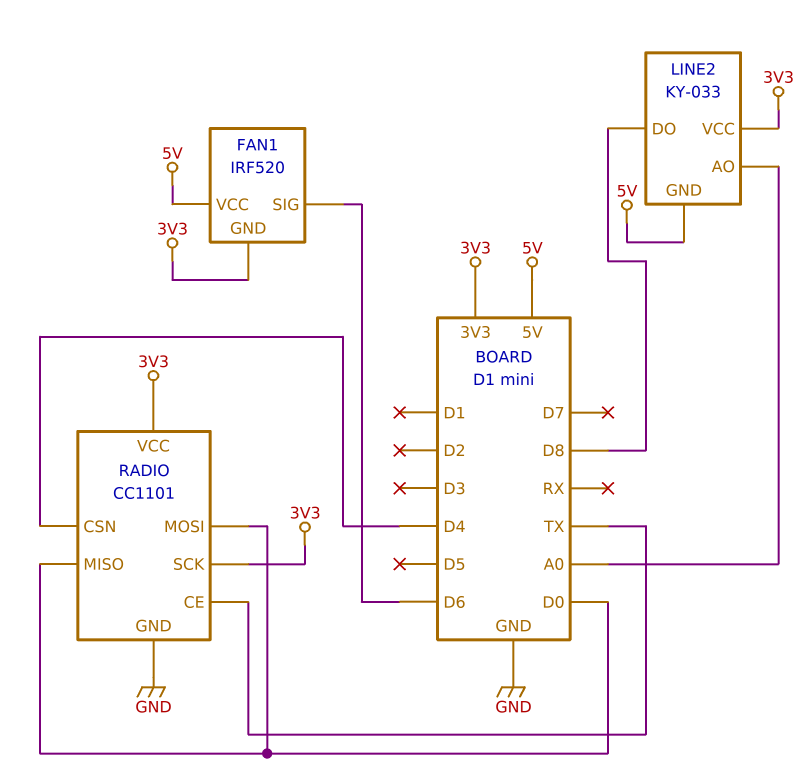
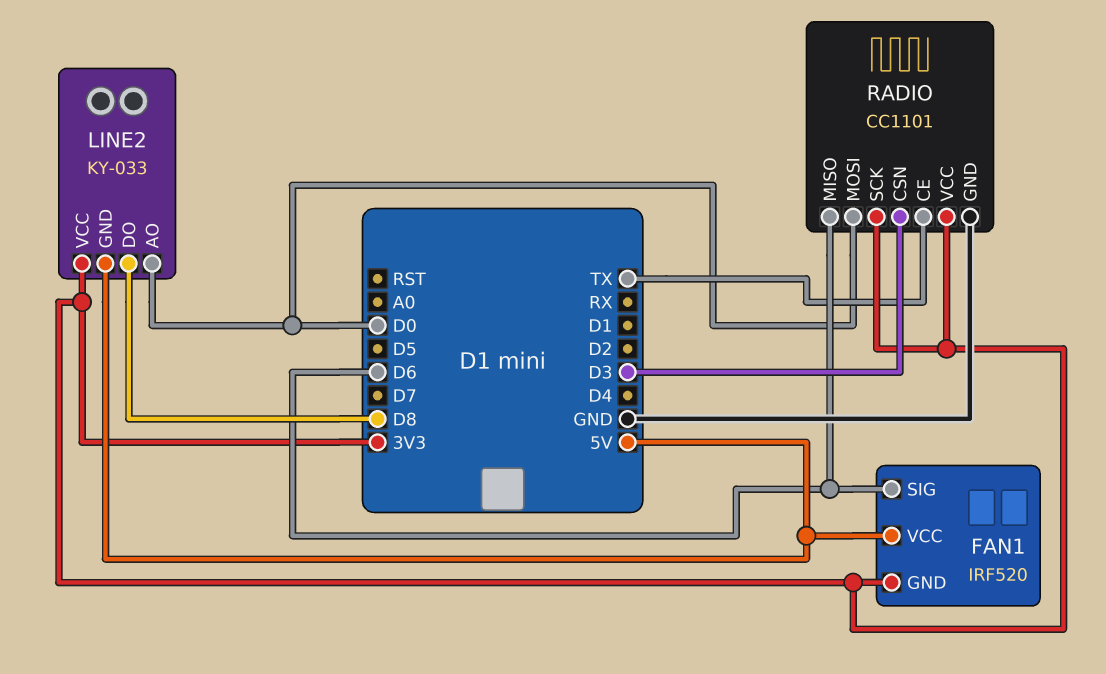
LINE2 pin AO: A0 -> D0
RADIO pin CSN: D4 -> D3
RADIO pin MISO: D0 -> D6

